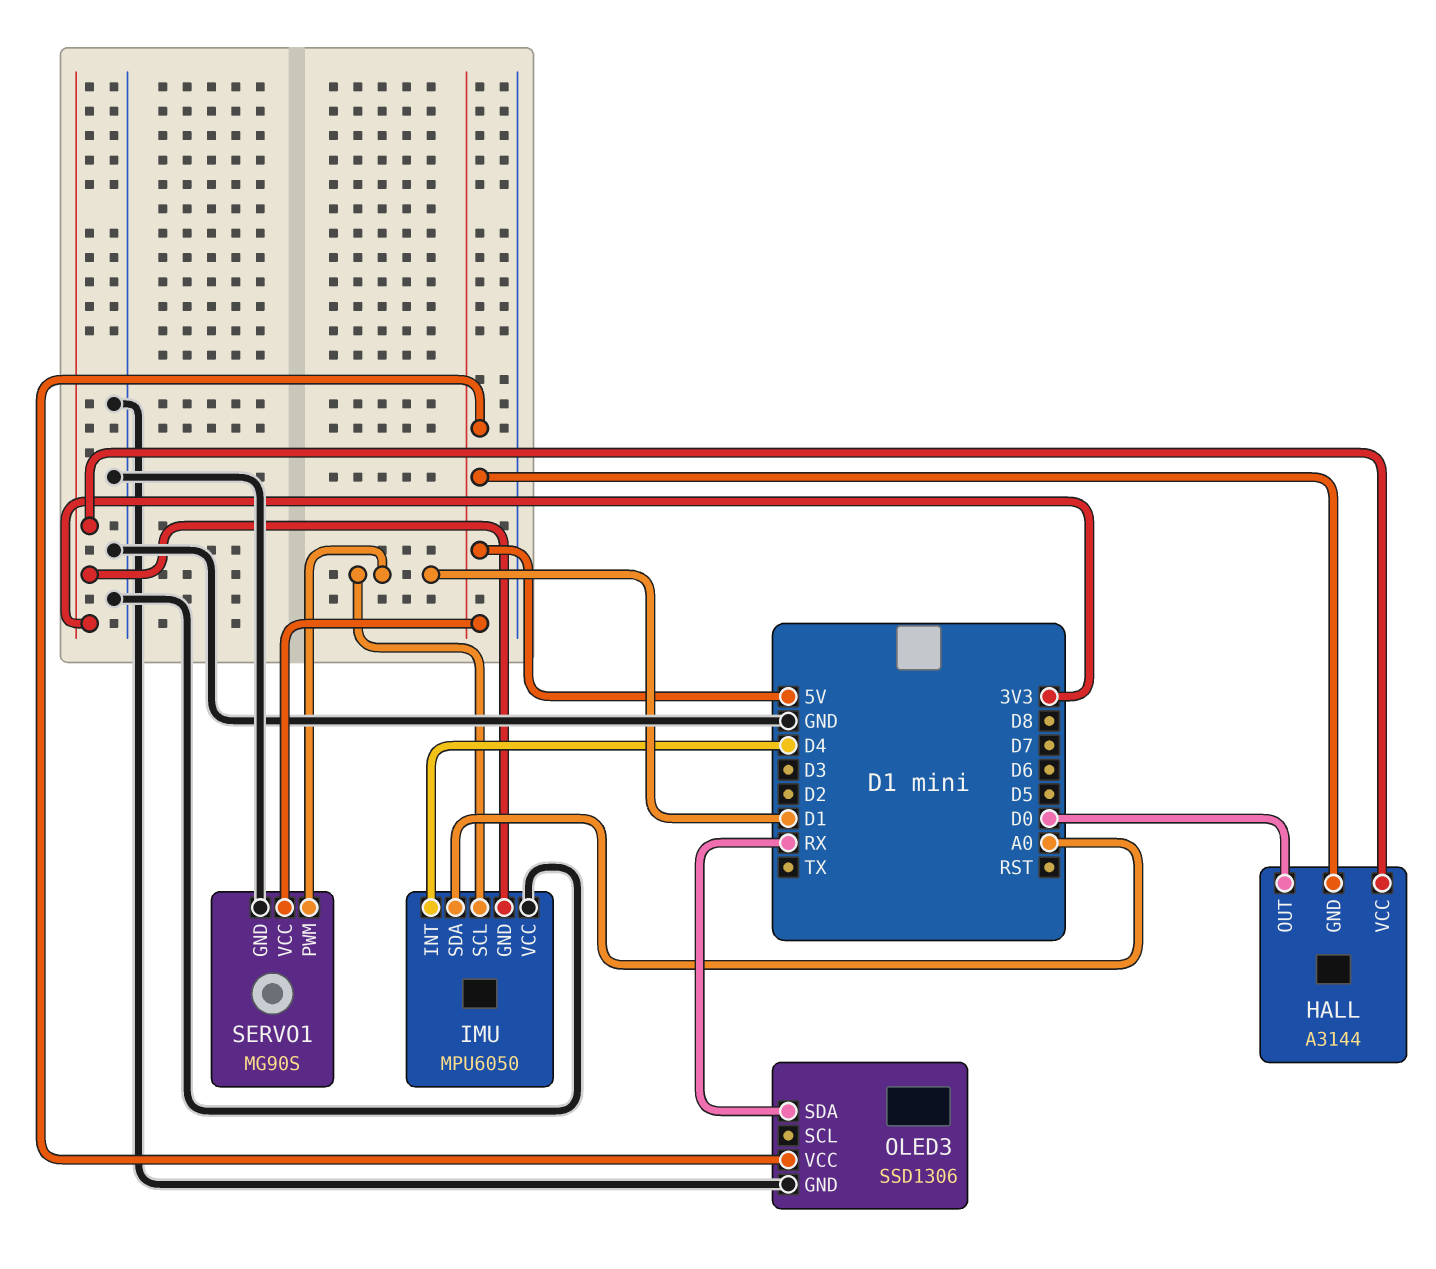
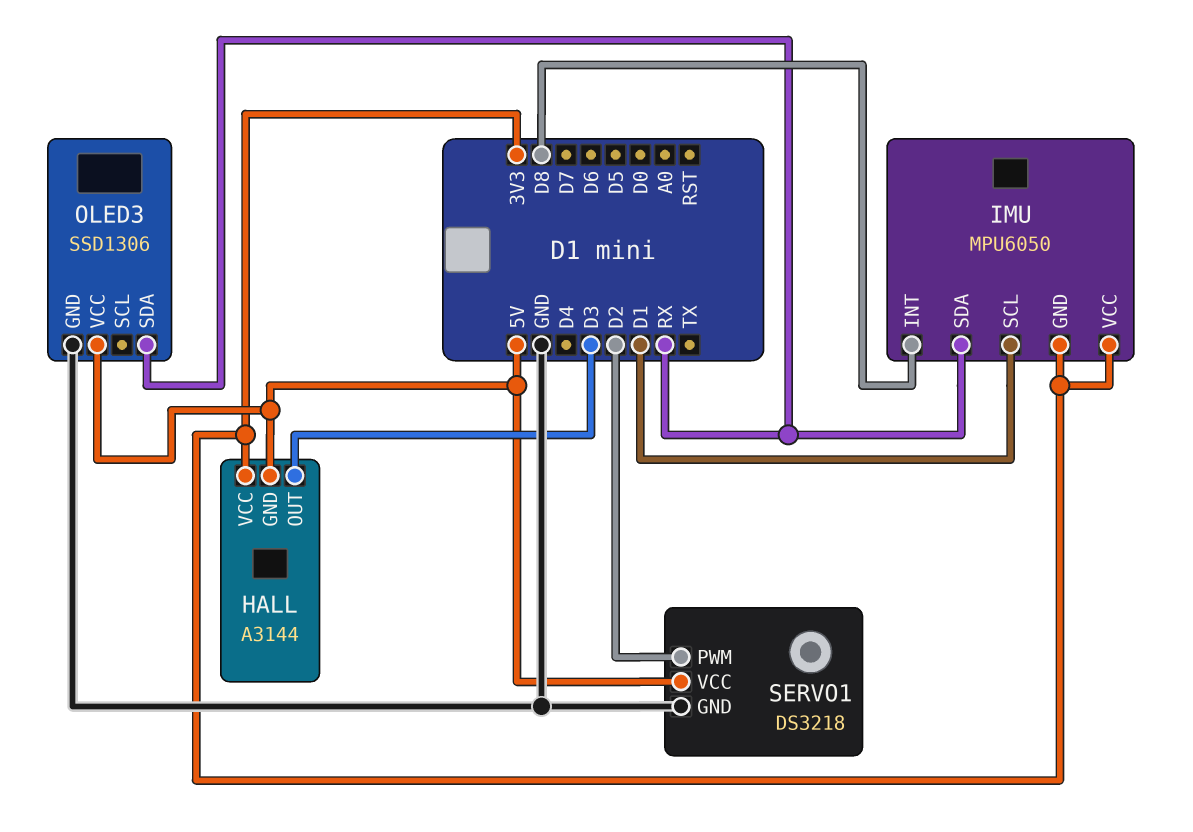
HALL pin OUT: D0 -> D3
IMU pin INT: D4 -> D8
IMU pin SDA: A0 -> RX
IMU pin VCC: GND -> 3V3
SERVO1: MG90S -> DS3218
SERVO1 pin PWM: D1 -> D2

